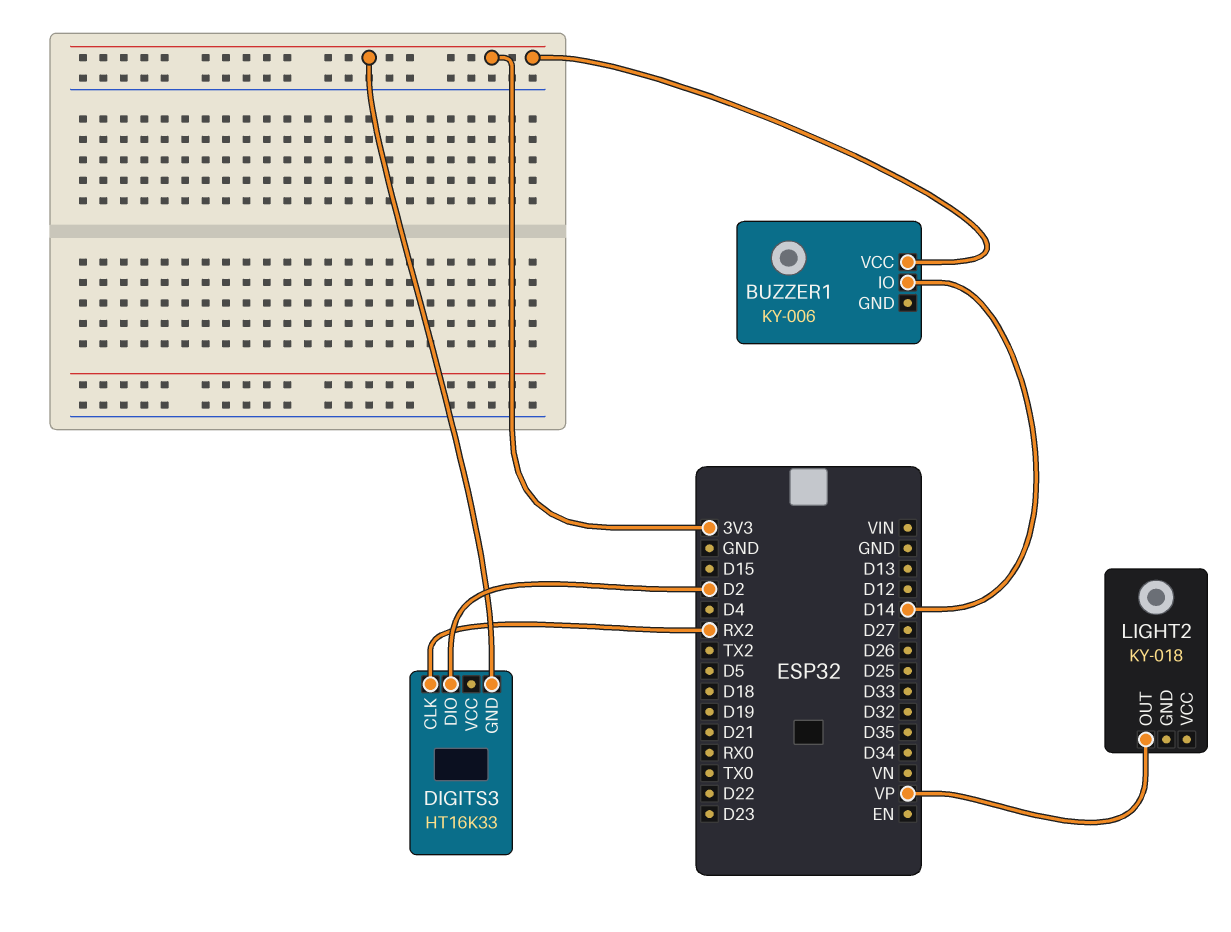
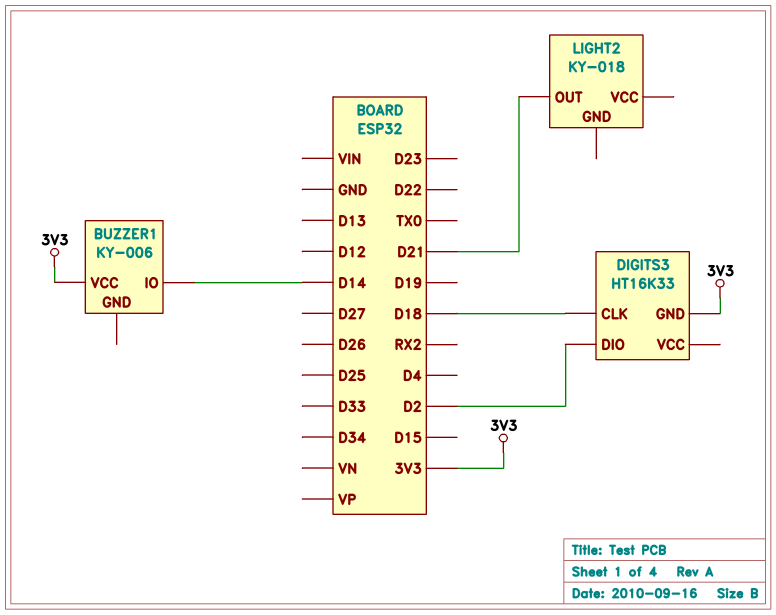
DIGITS3 pin CLK: RX2 -> D18
LIGHT2 pin OUT: VP -> D21

